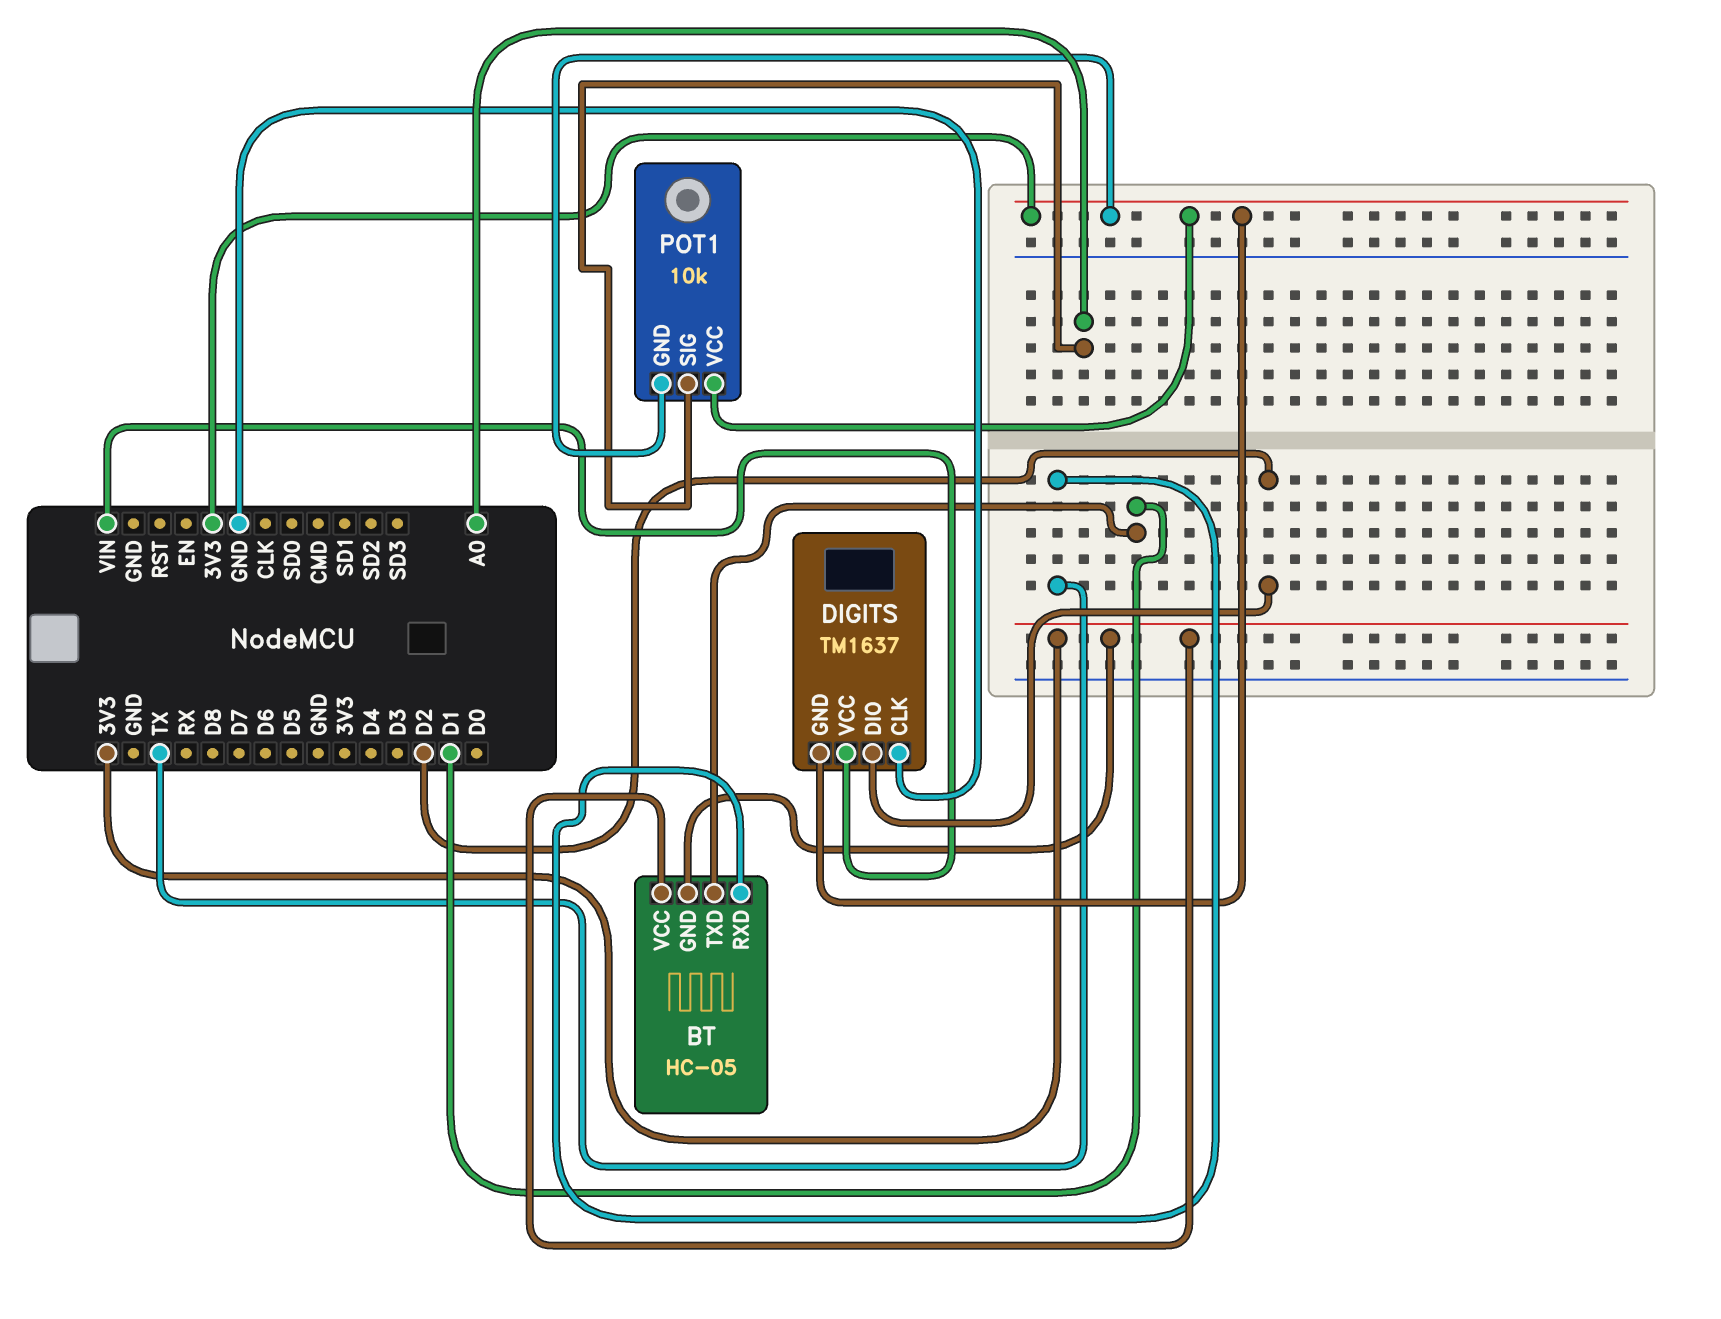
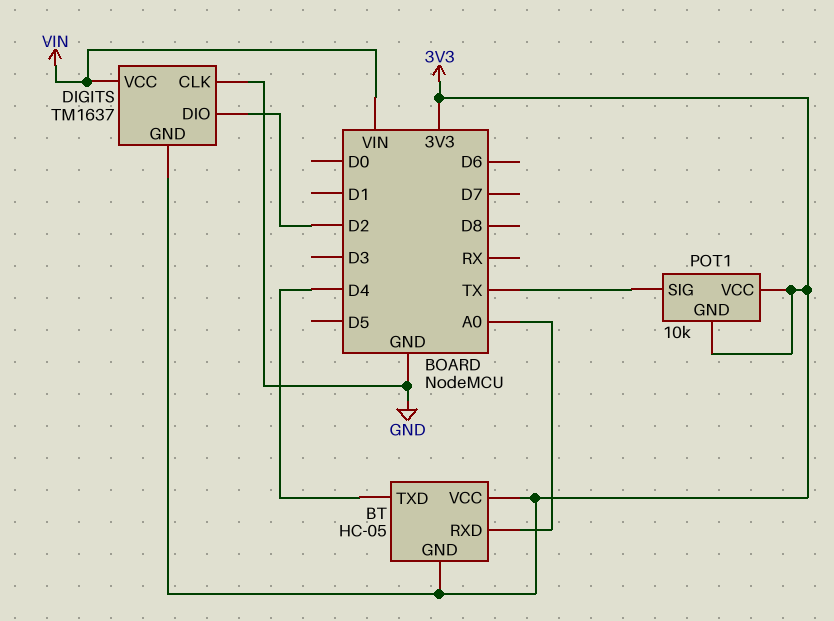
BT pin RXD: TX -> A0
BT pin TXD: D1 -> D4
POT1 pin SIG: A0 -> TX

